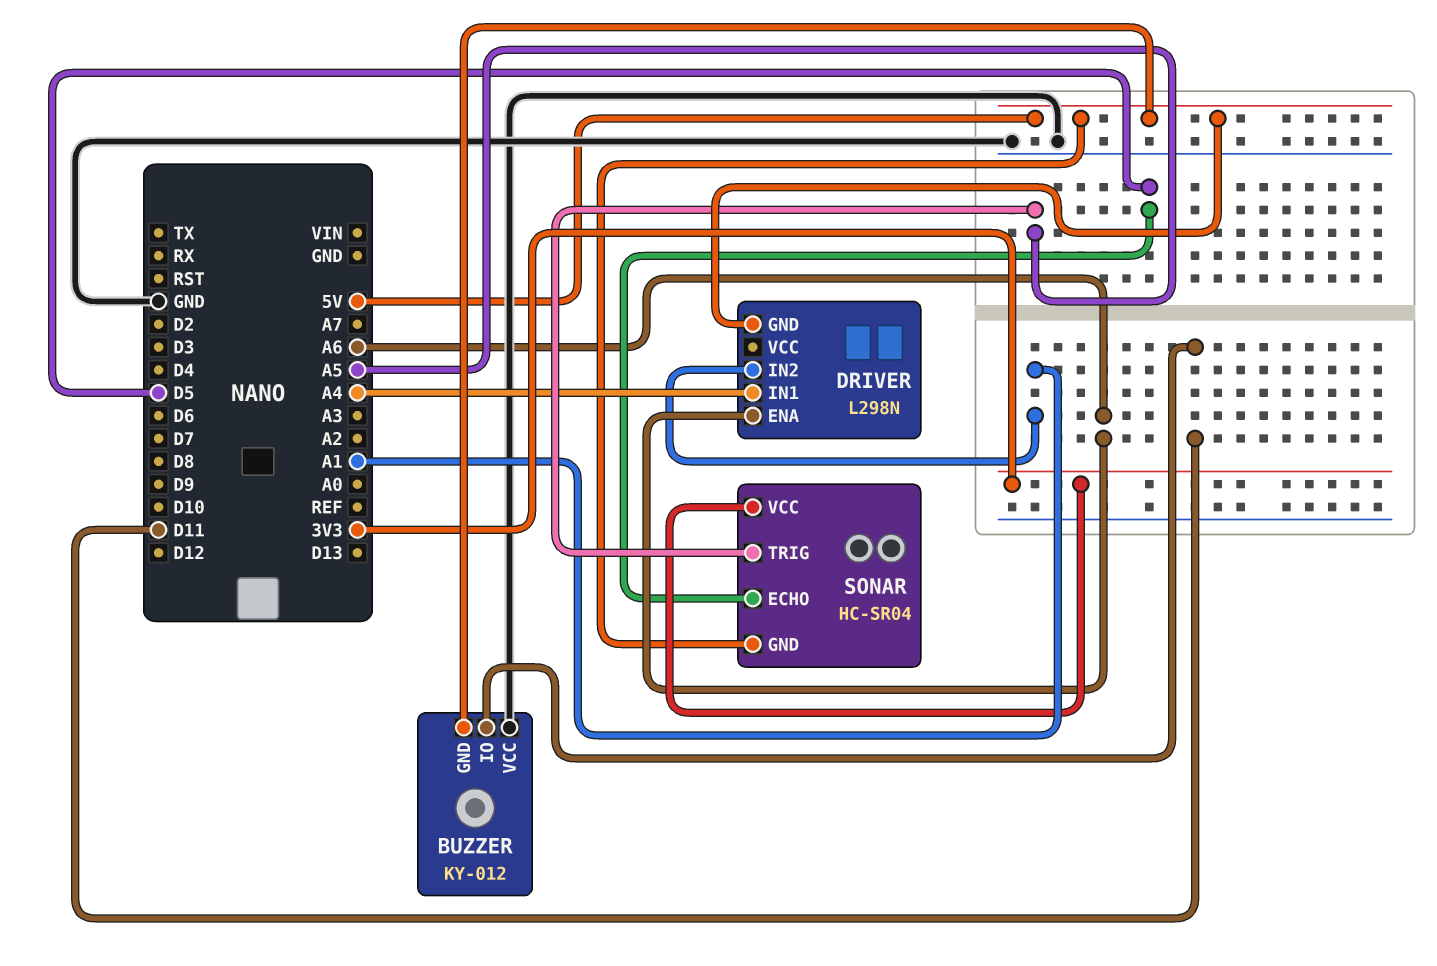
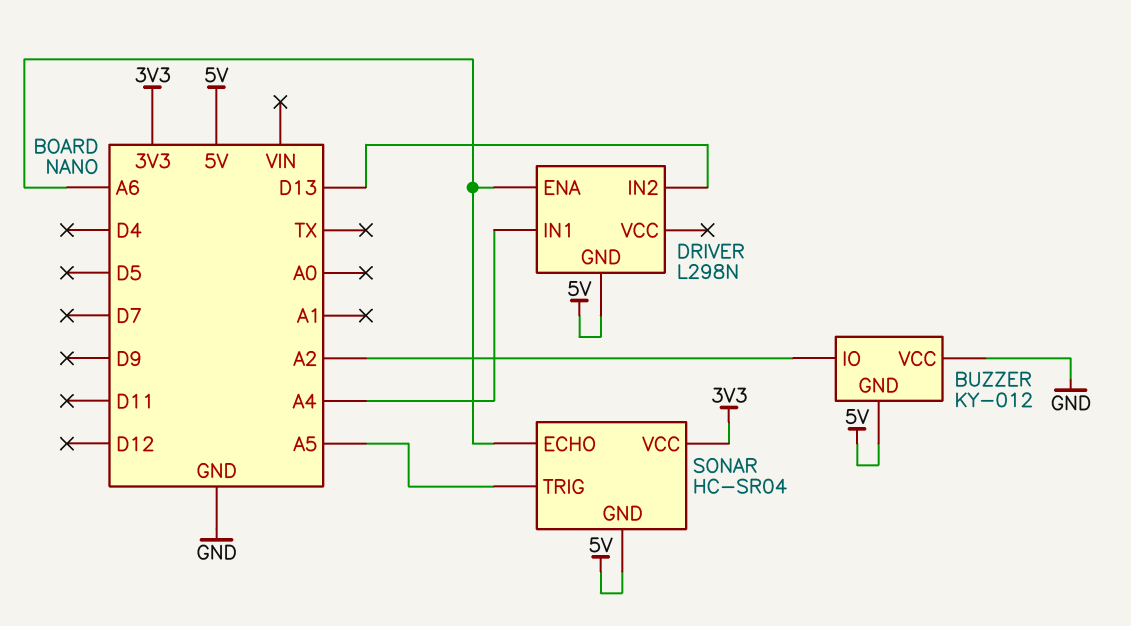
BUZZER pin IO: D11 -> A2
DRIVER pin IN2: A1 -> D13
SONAR pin ECHO: D5 -> A6

